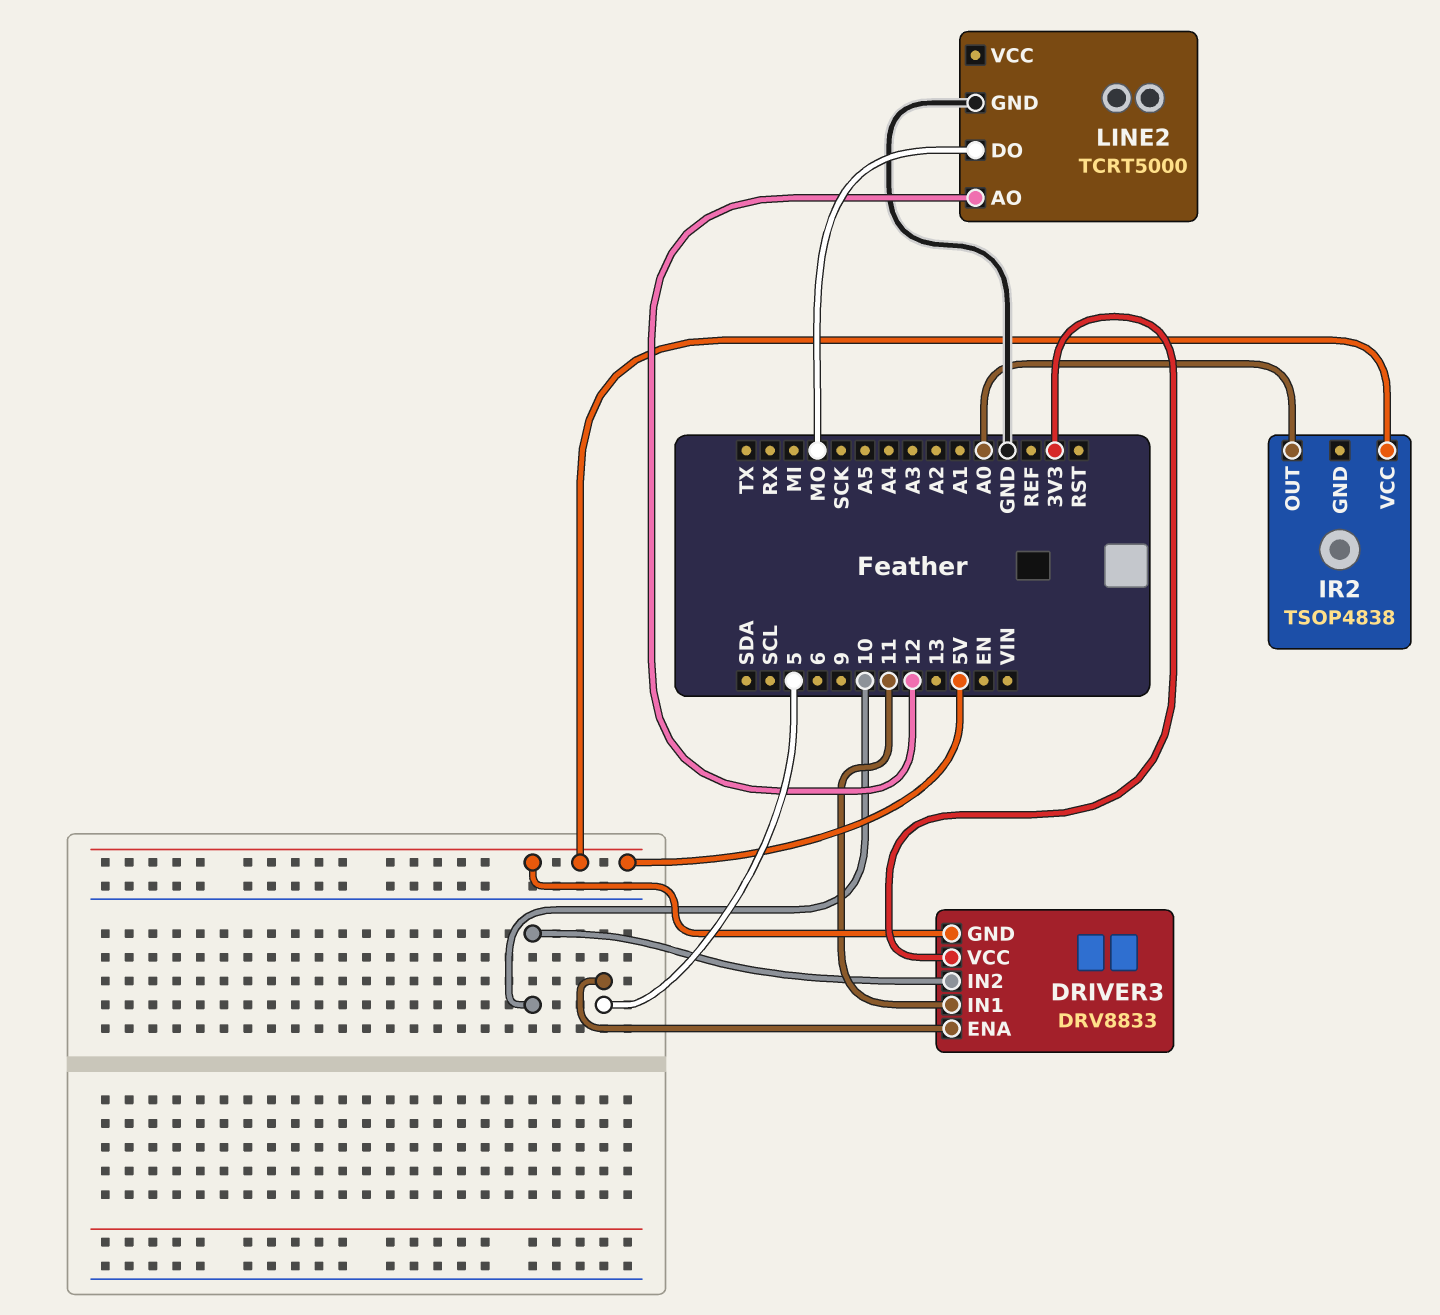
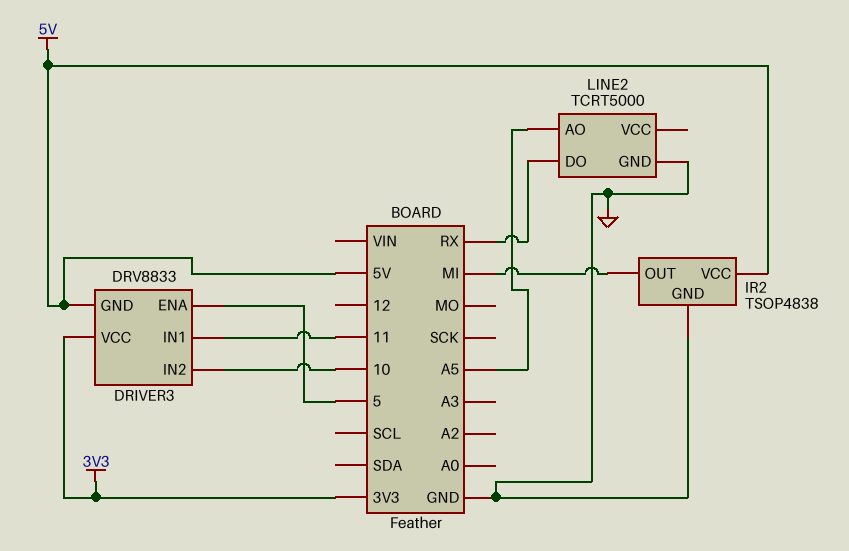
IR2 pin GND: none -> GND
IR2 pin OUT: A0 -> MI
LINE2 pin AO: 12 -> A5
LINE2 pin DO: MO -> RX

